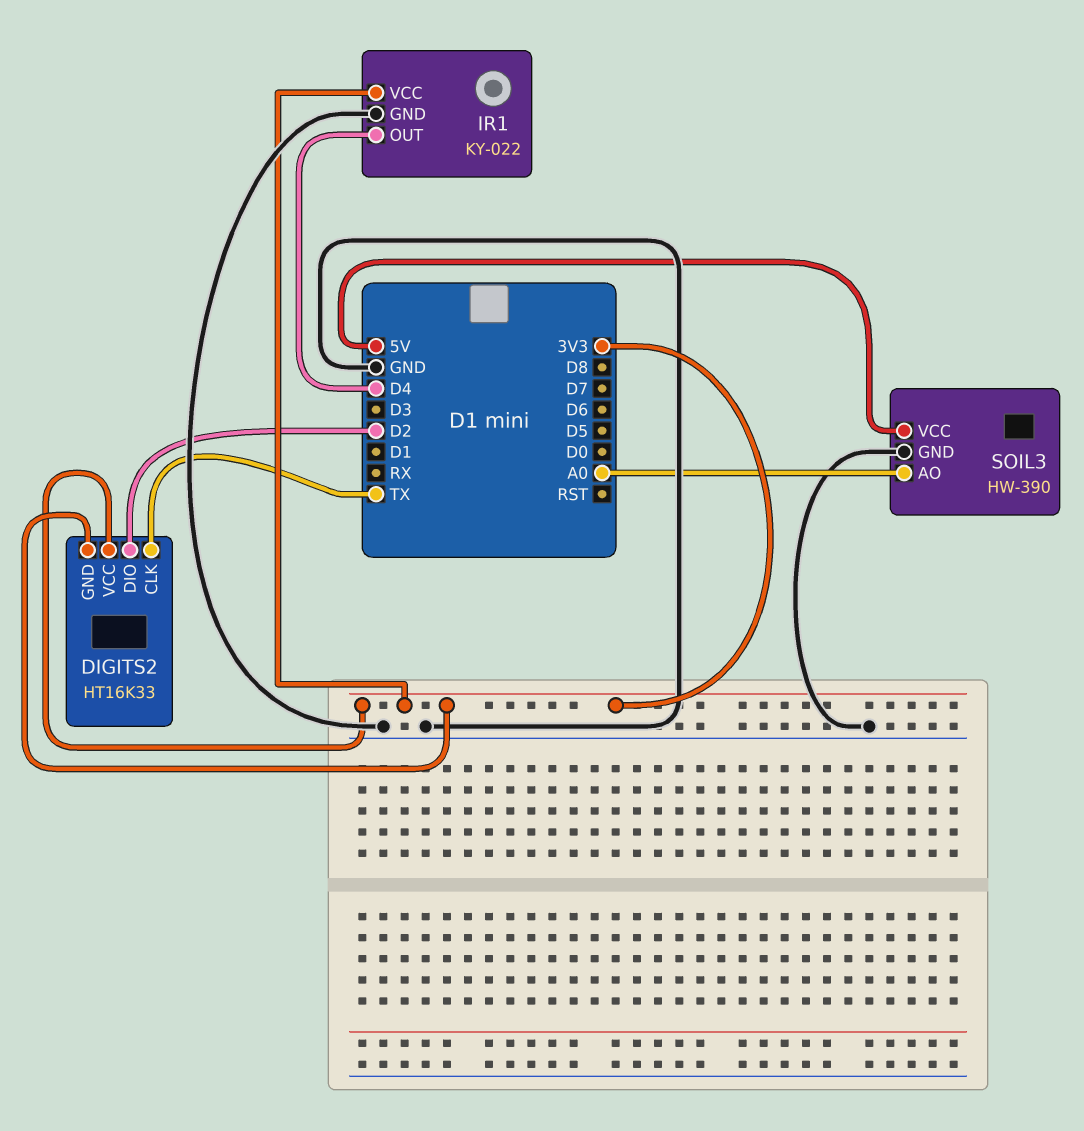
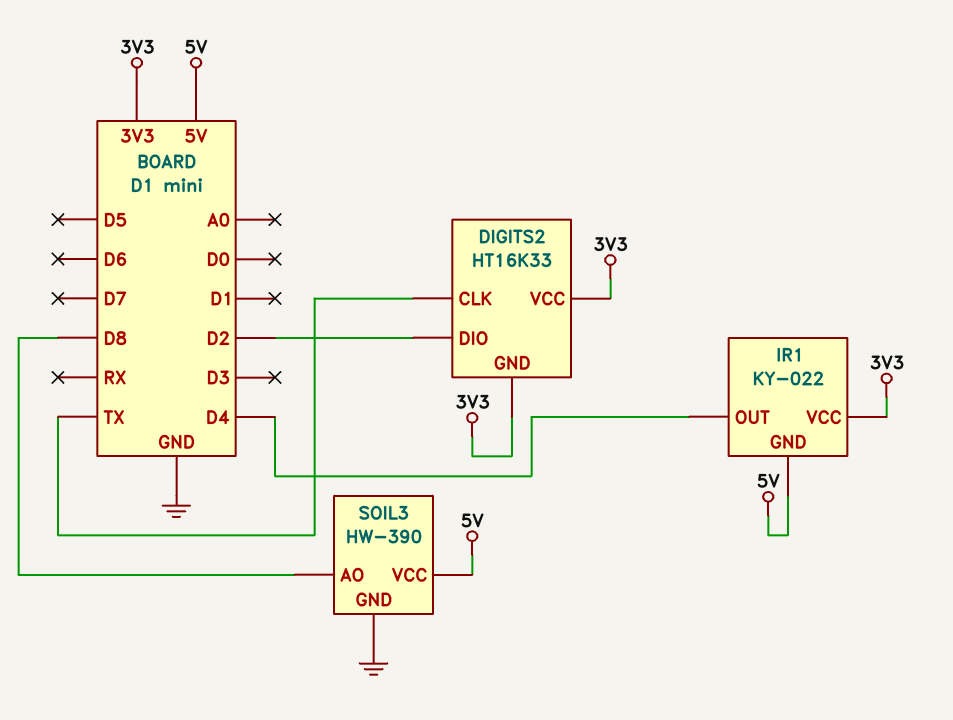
IR1 pin GND: GND -> 5V
SOIL3 pin AO: A0 -> D8

